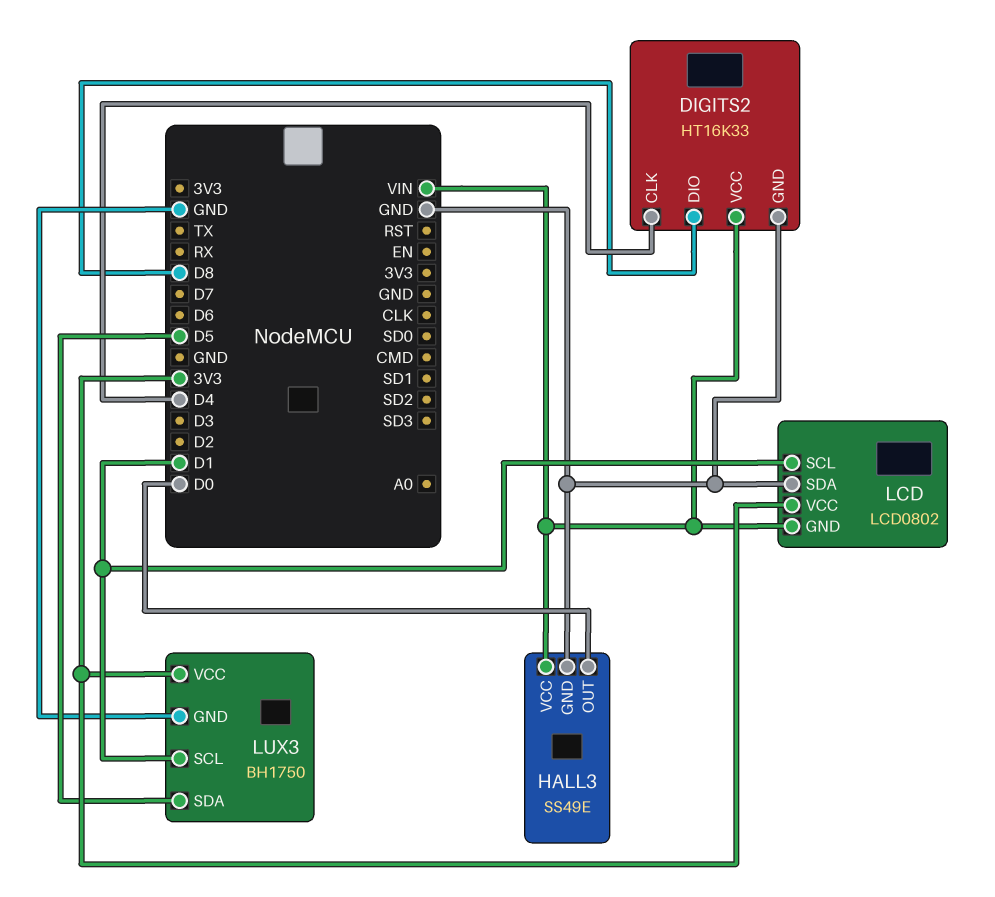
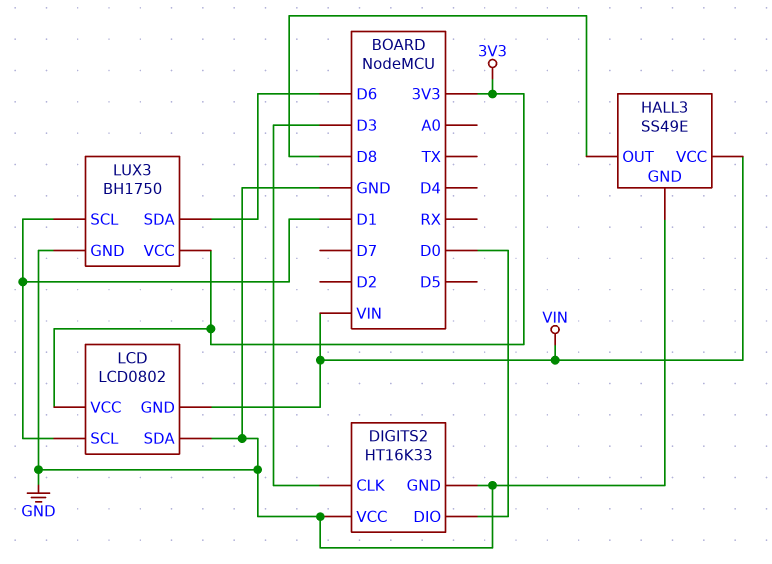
DIGITS2 pin CLK: D4 -> D3
DIGITS2 pin DIO: D8 -> D0
DIGITS2 pin VCC: VIN -> GND
HALL3 pin OUT: D0 -> D8
LUX3 pin SDA: D5 -> D6

